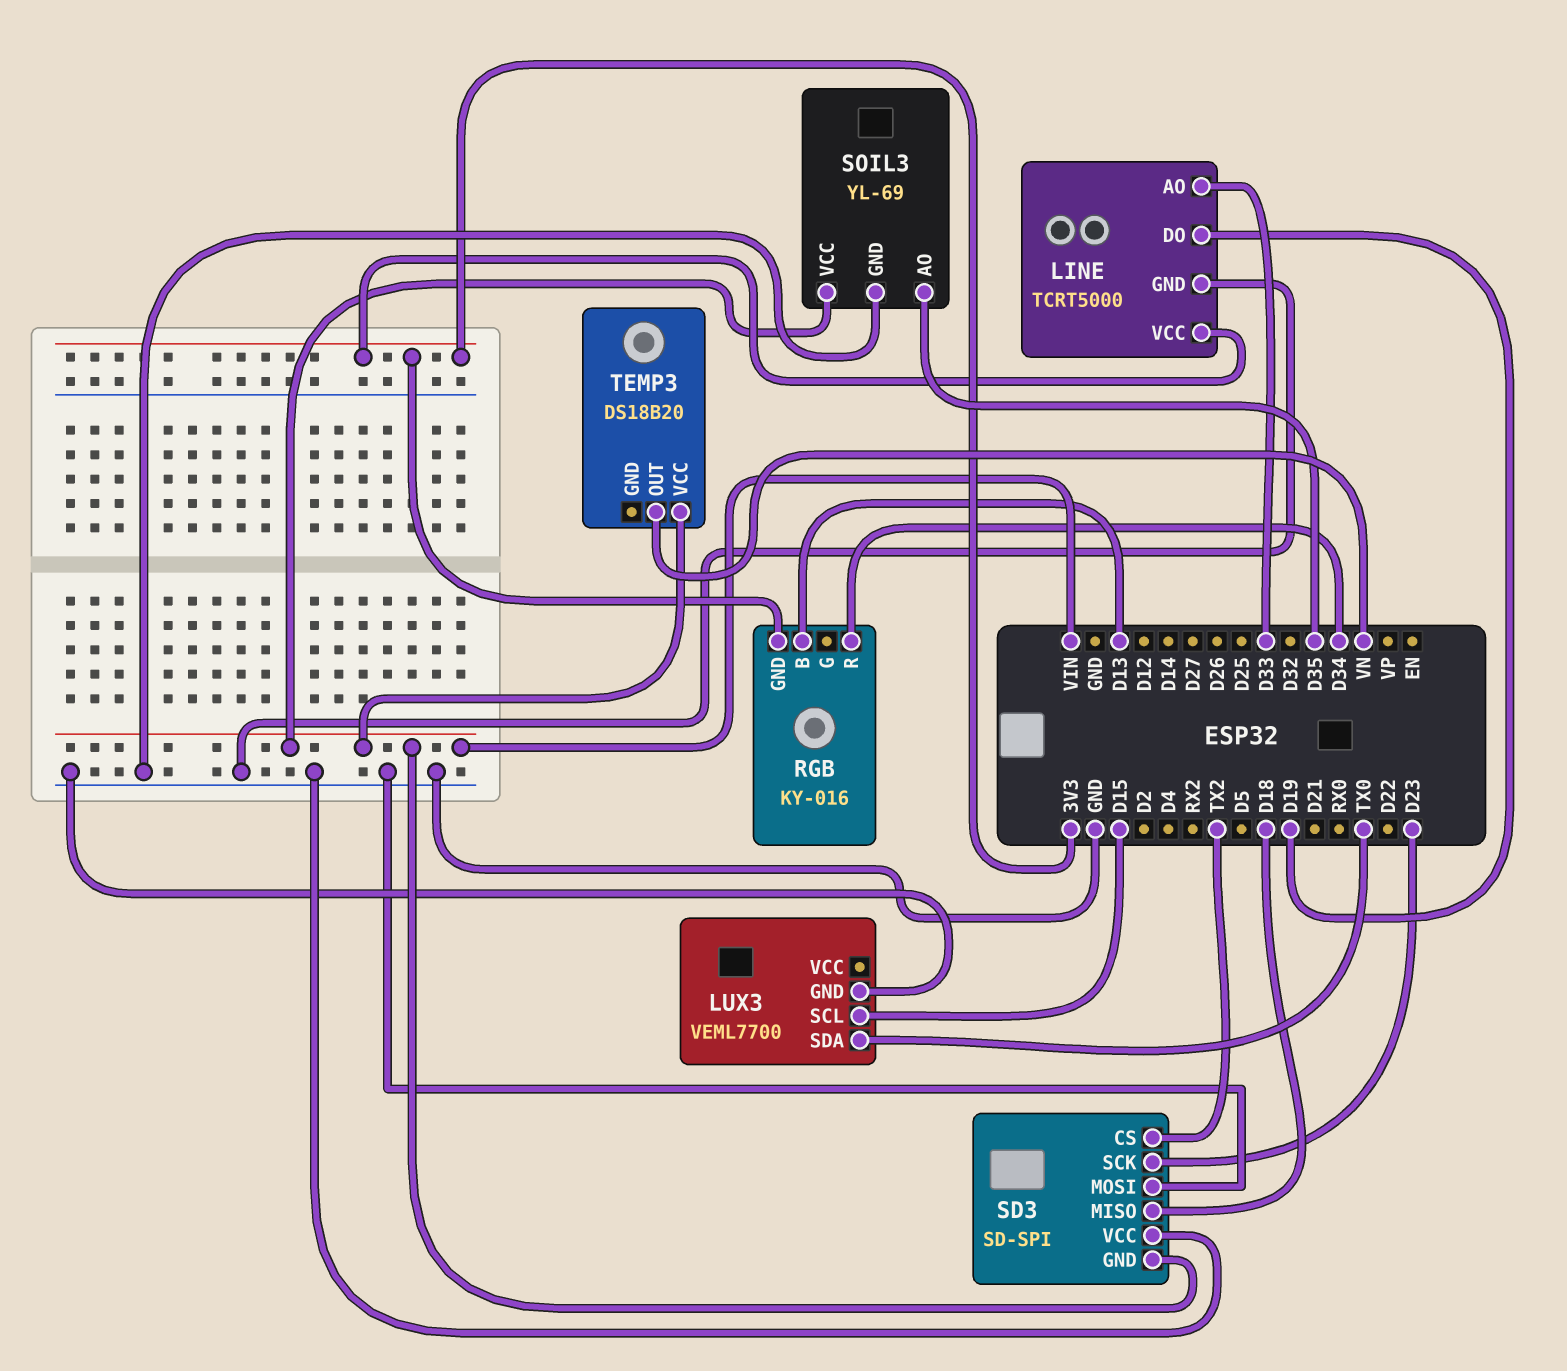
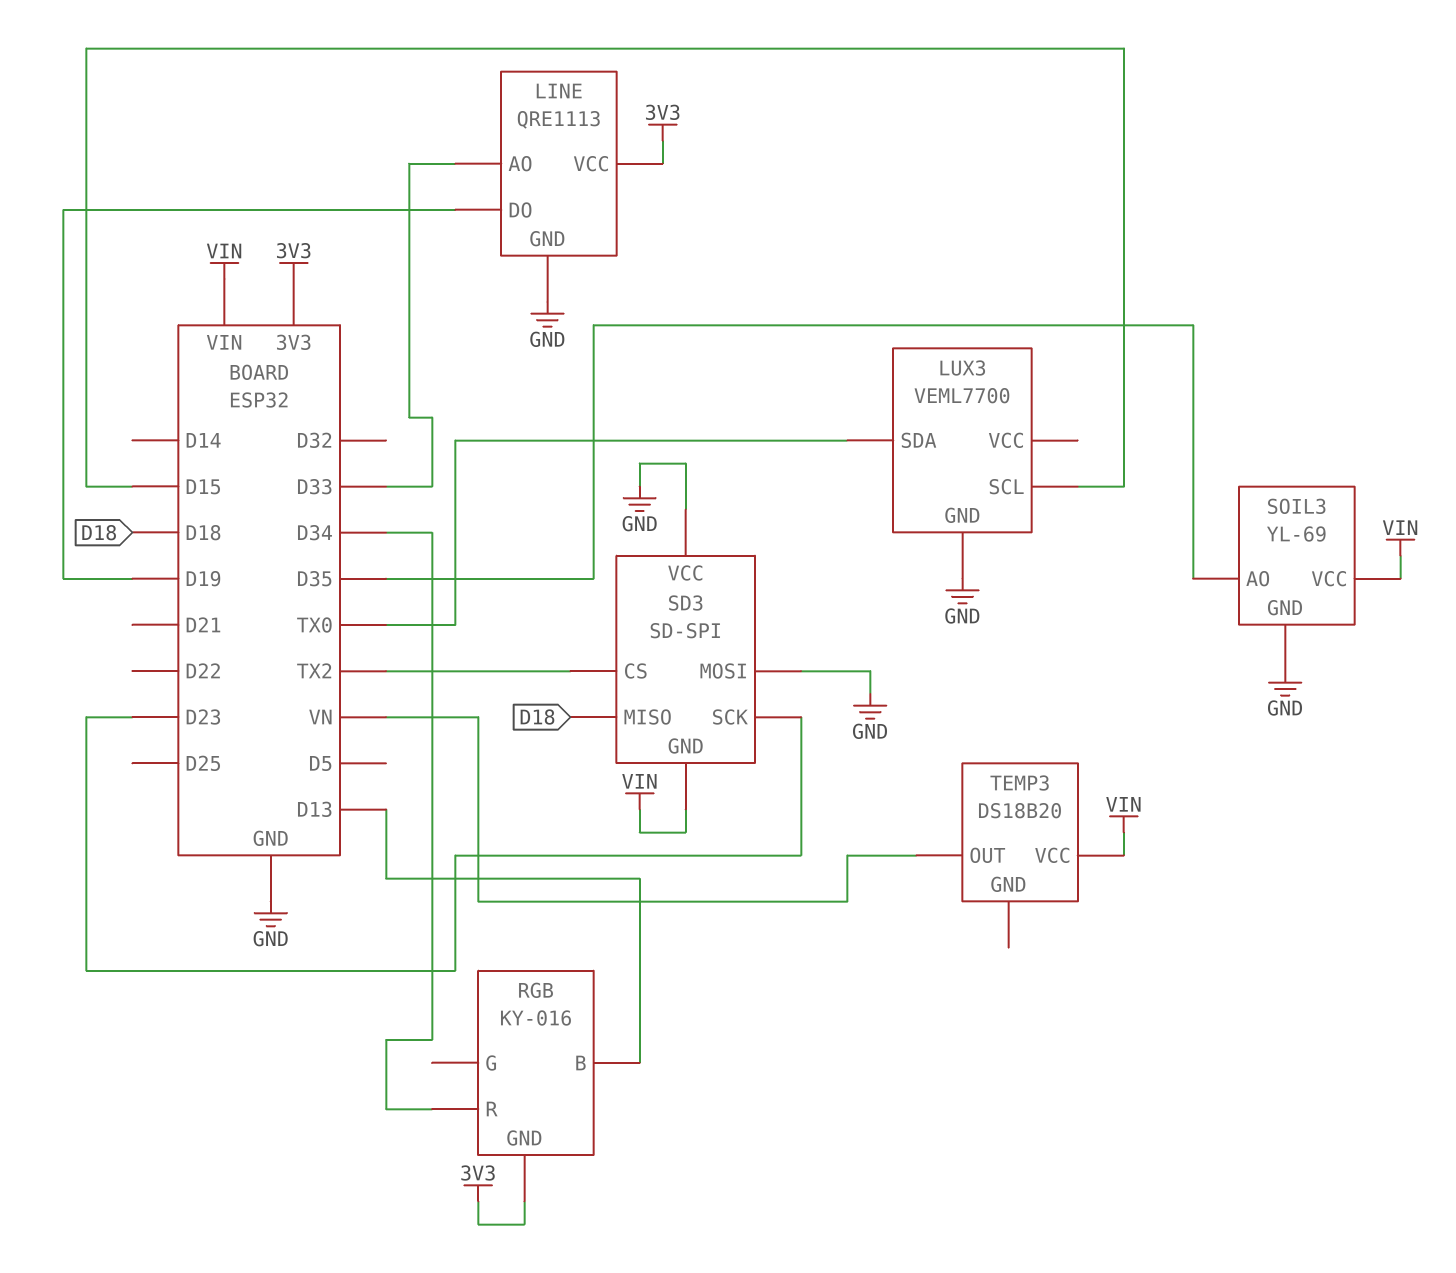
LINE: TCRT5000 -> QRE1113

